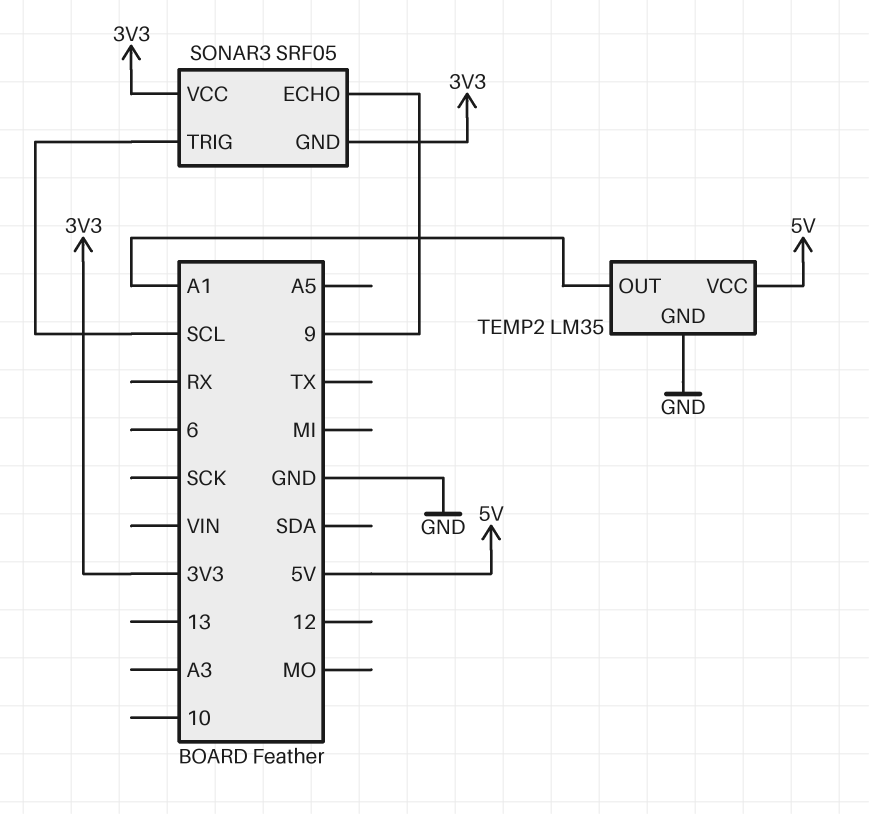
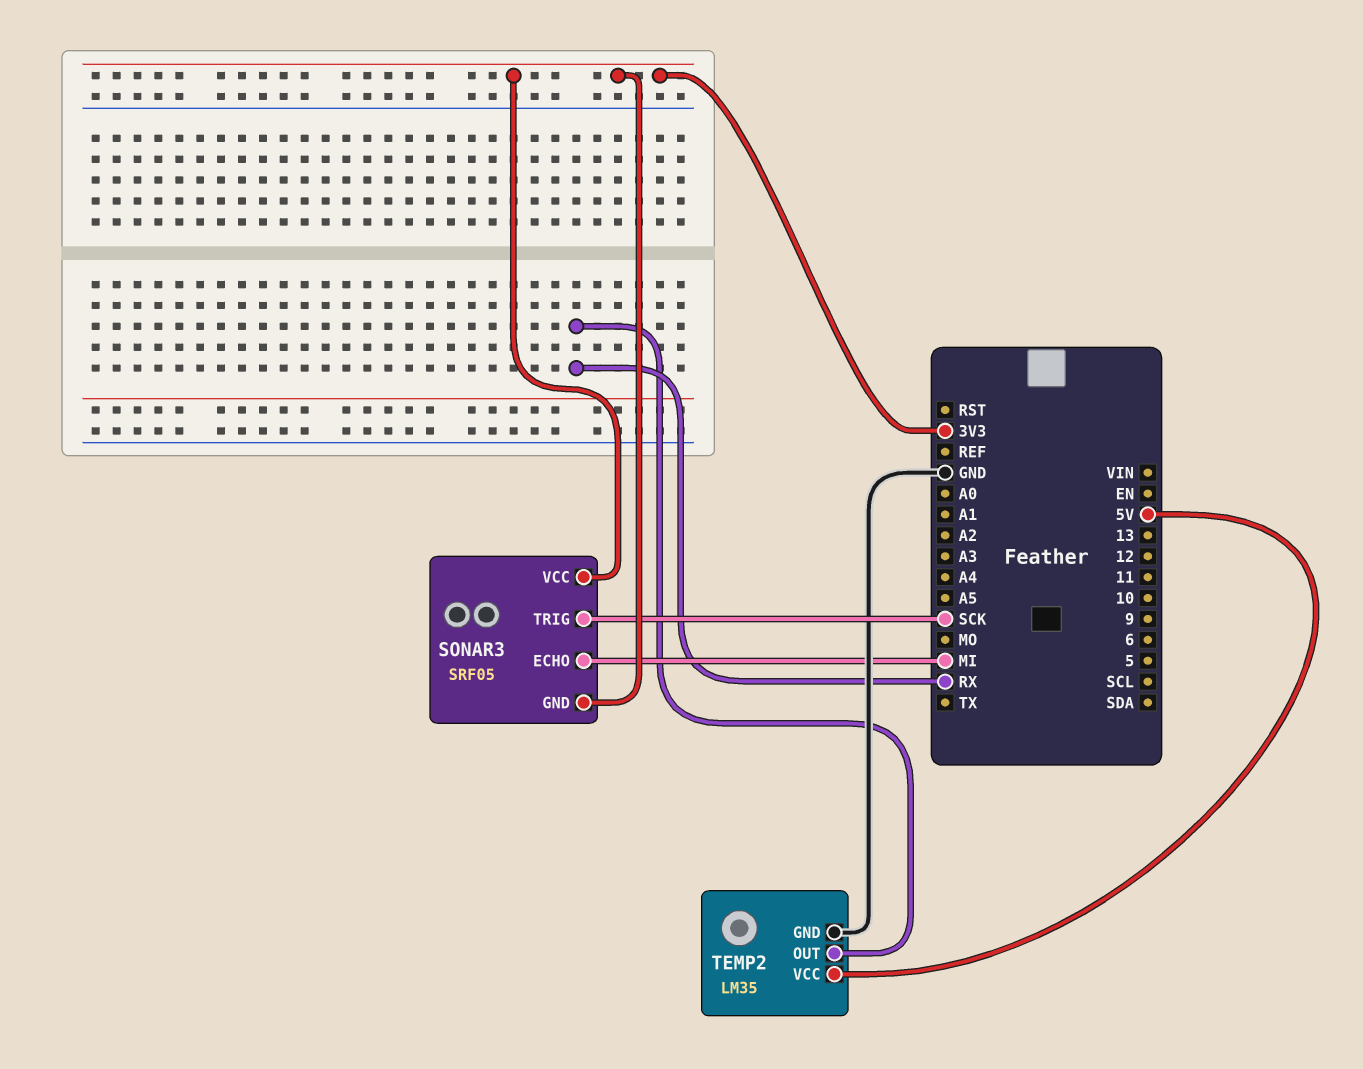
SONAR3 pin ECHO: 9 -> MI
SONAR3 pin TRIG: SCL -> SCK
TEMP2 pin OUT: A1 -> RX

